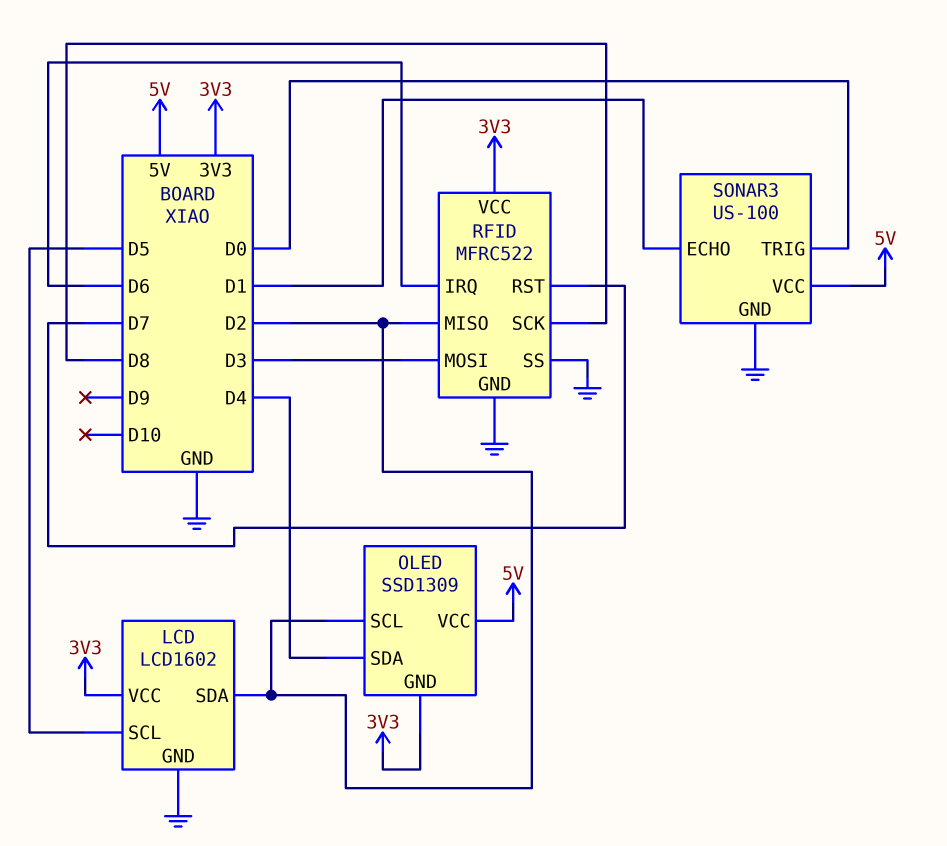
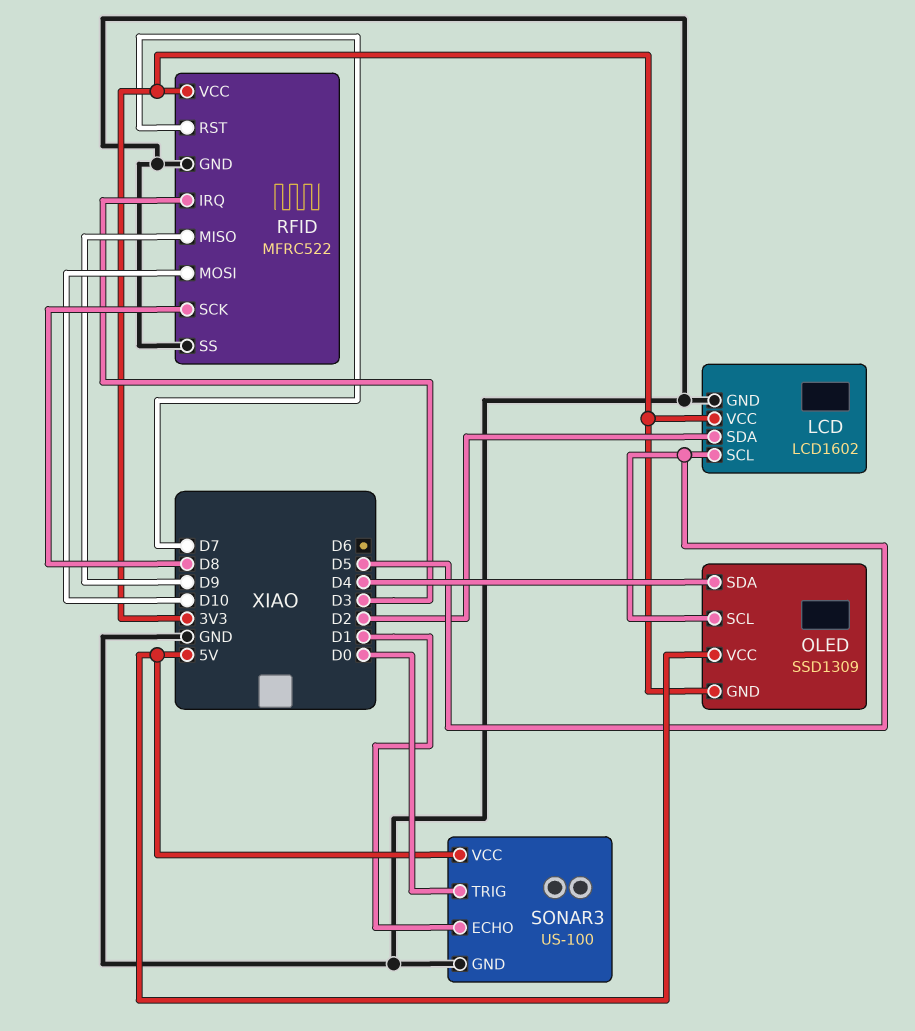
OLED pin SCL: D2 -> D5
RFID pin IRQ: D6 -> D3
RFID pin MISO: D2 -> D9
RFID pin MOSI: D3 -> D10

